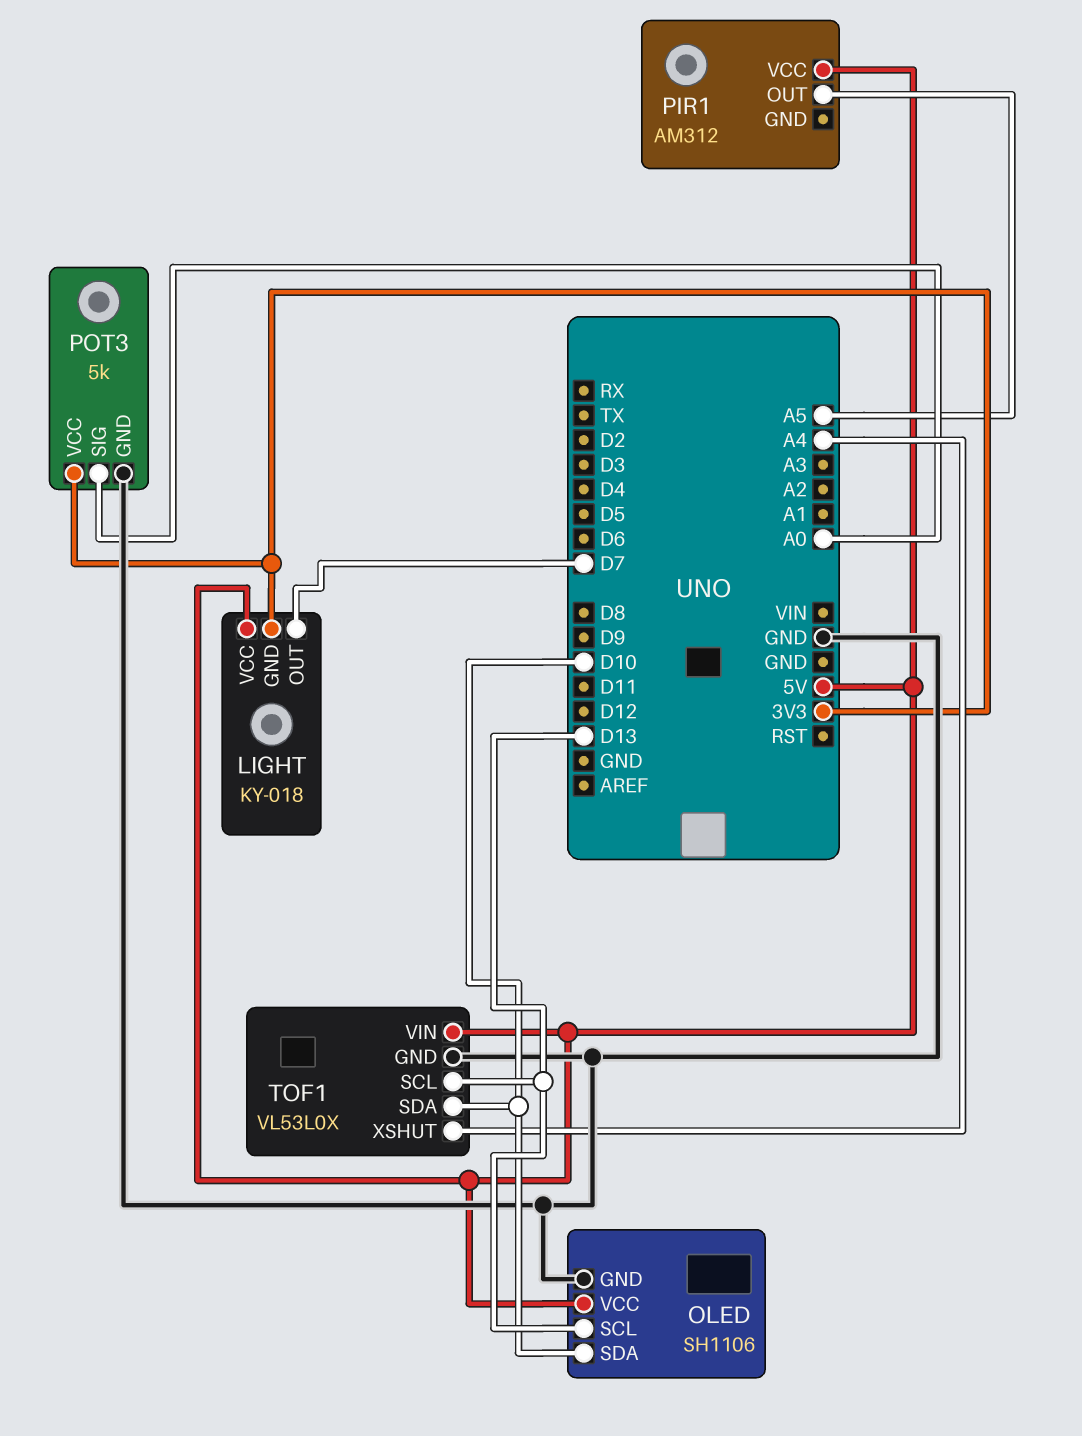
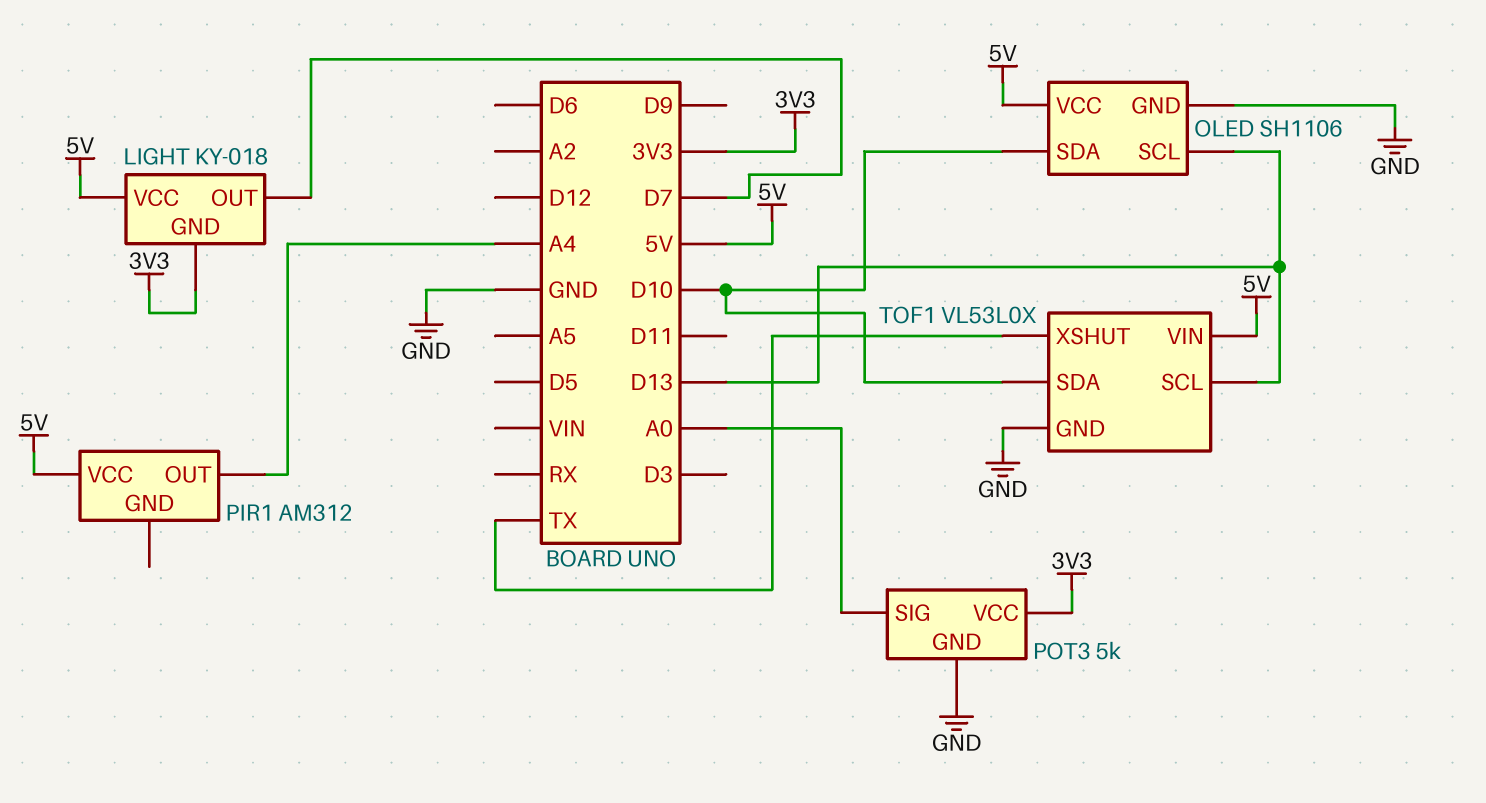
PIR1 pin OUT: A5 -> A4
TOF1 pin XSHUT: A4 -> TX

